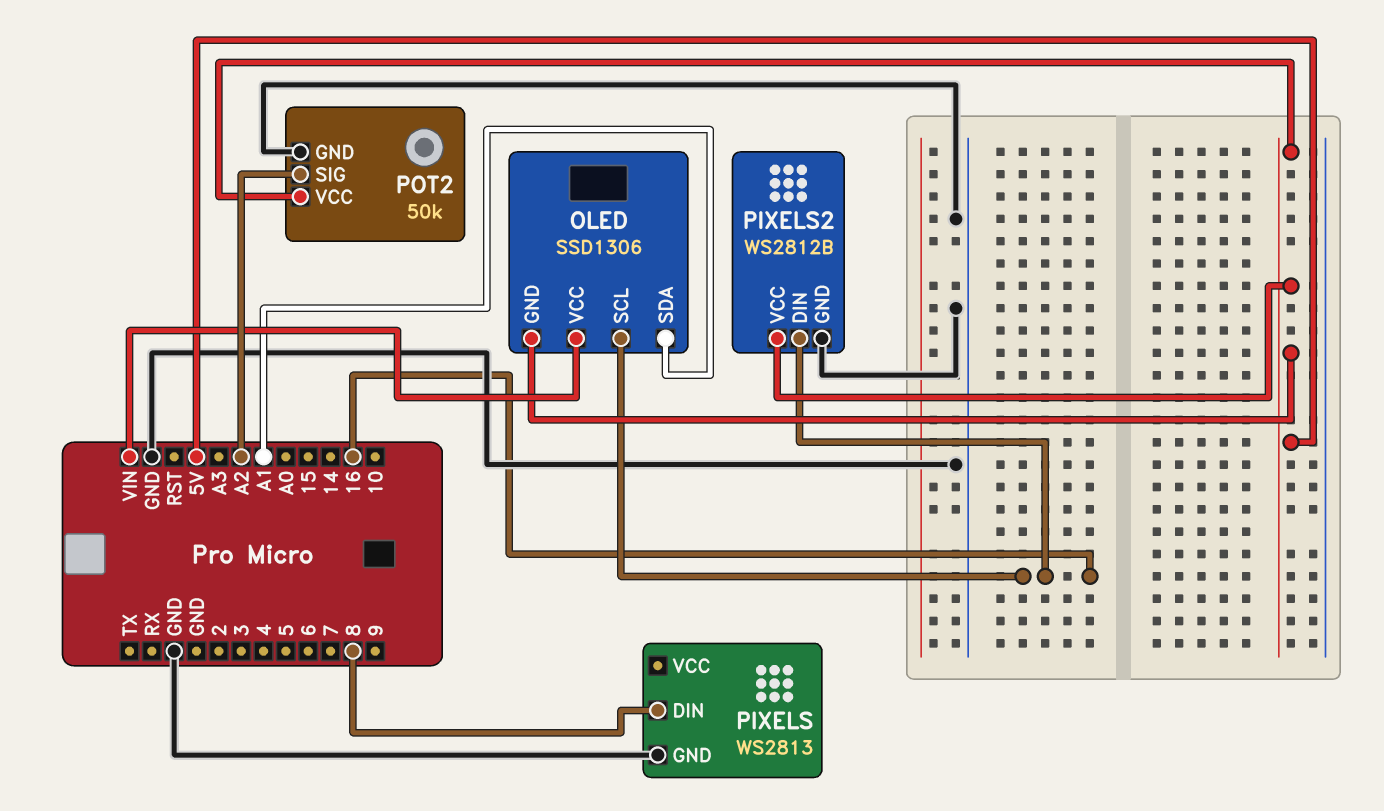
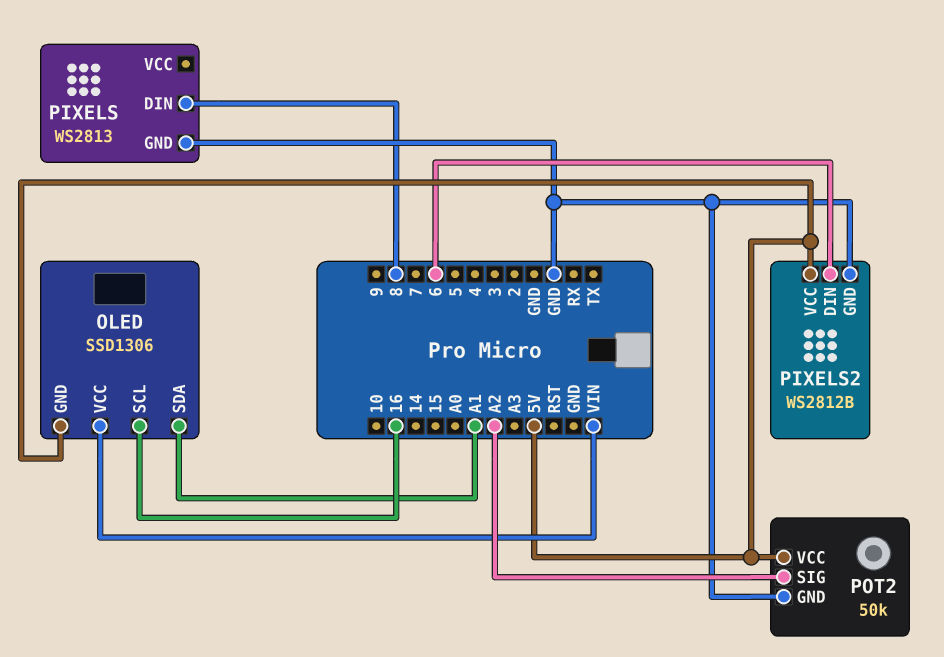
PIXELS2 pin DIN: 16 -> 6

